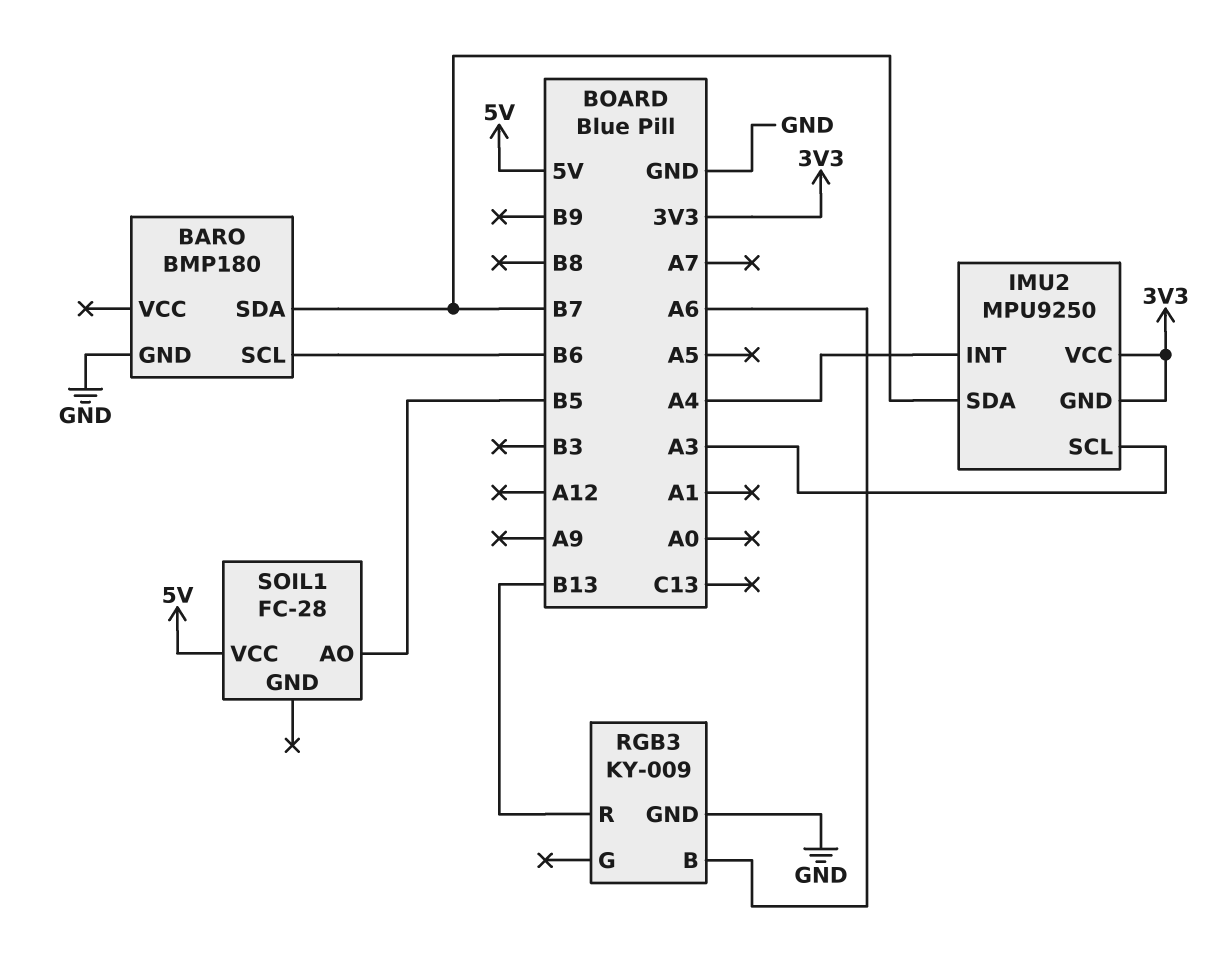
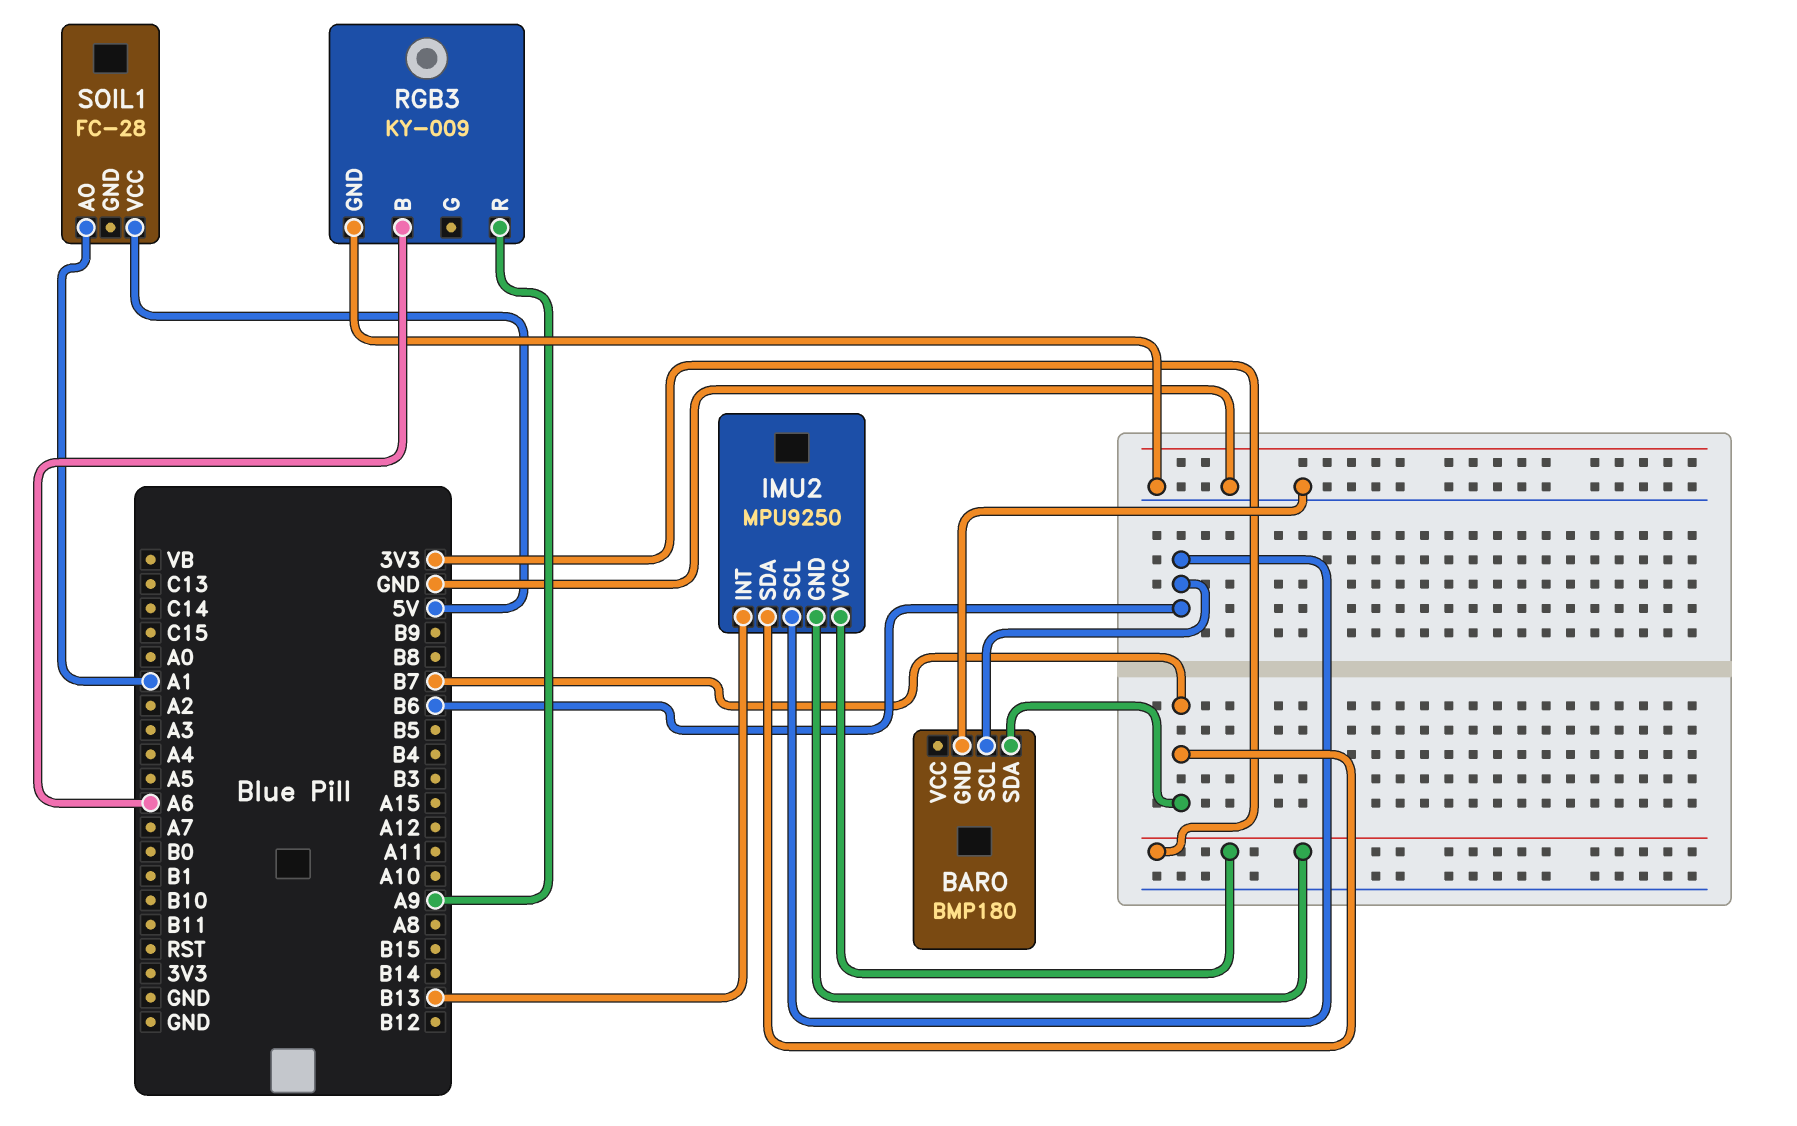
IMU2 pin INT: A4 -> B13
IMU2 pin SCL: A3 -> B6
RGB3 pin R: B13 -> A9
SOIL1 pin AO: B5 -> A1

